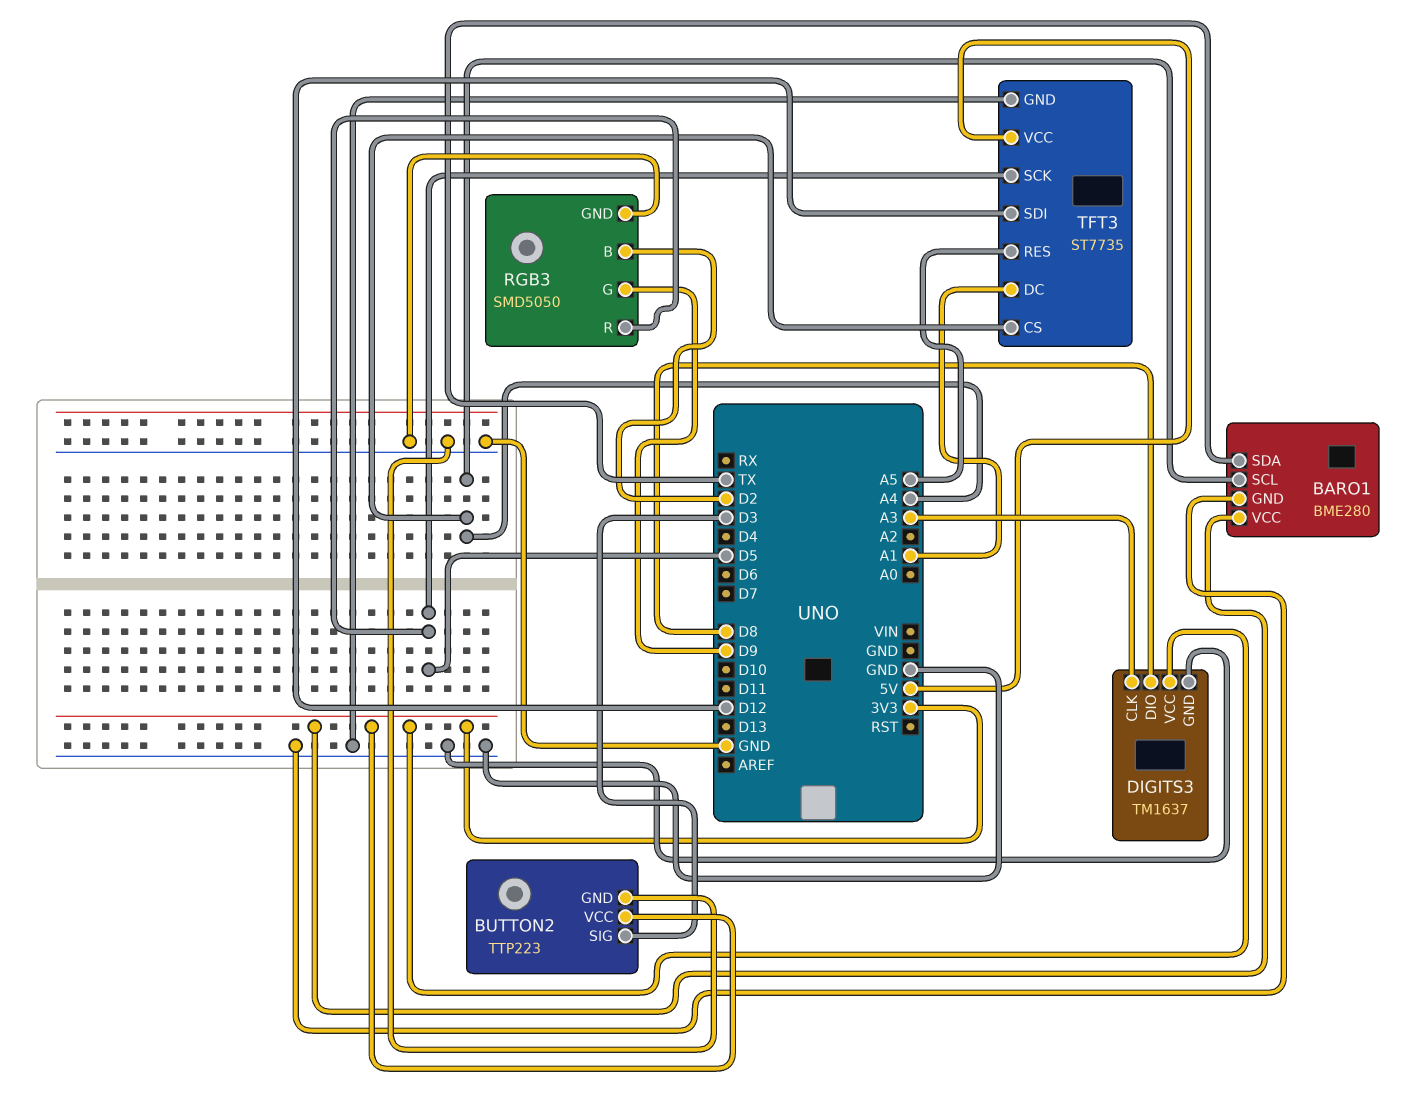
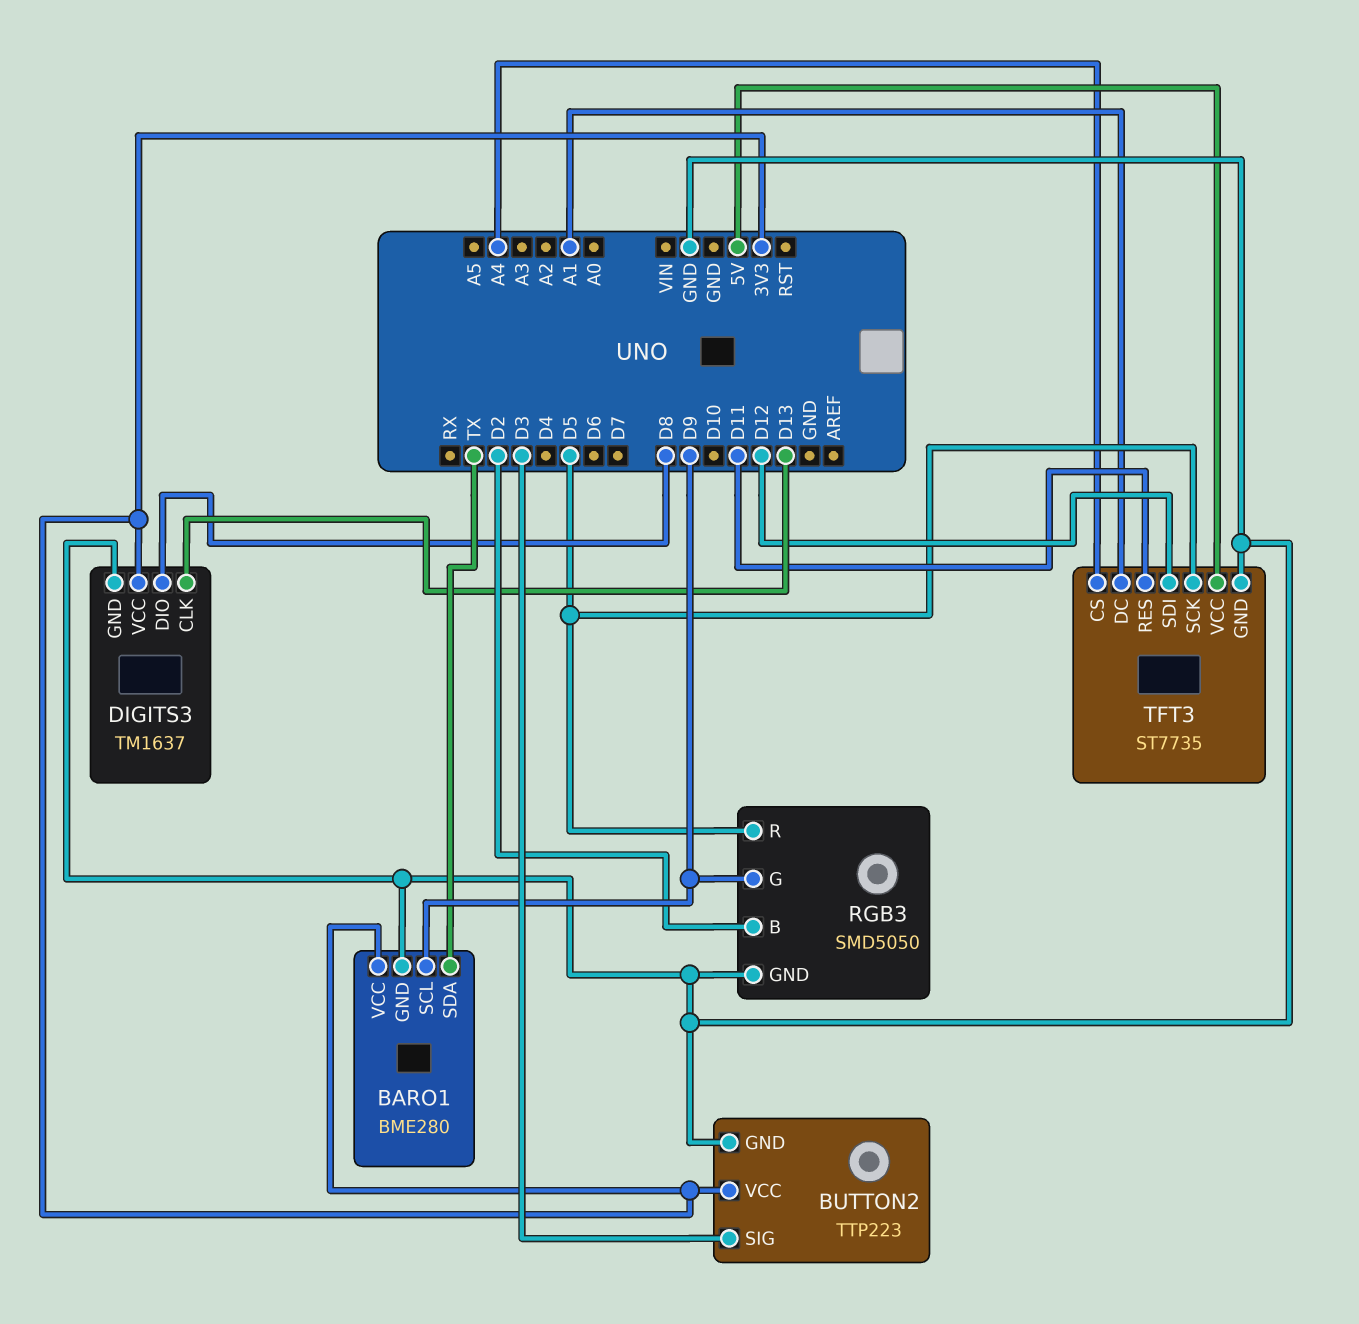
BARO1 pin SCL: A4 -> D9
DIGITS3 pin CLK: A3 -> D13
TFT3 pin RES: A5 -> D11

